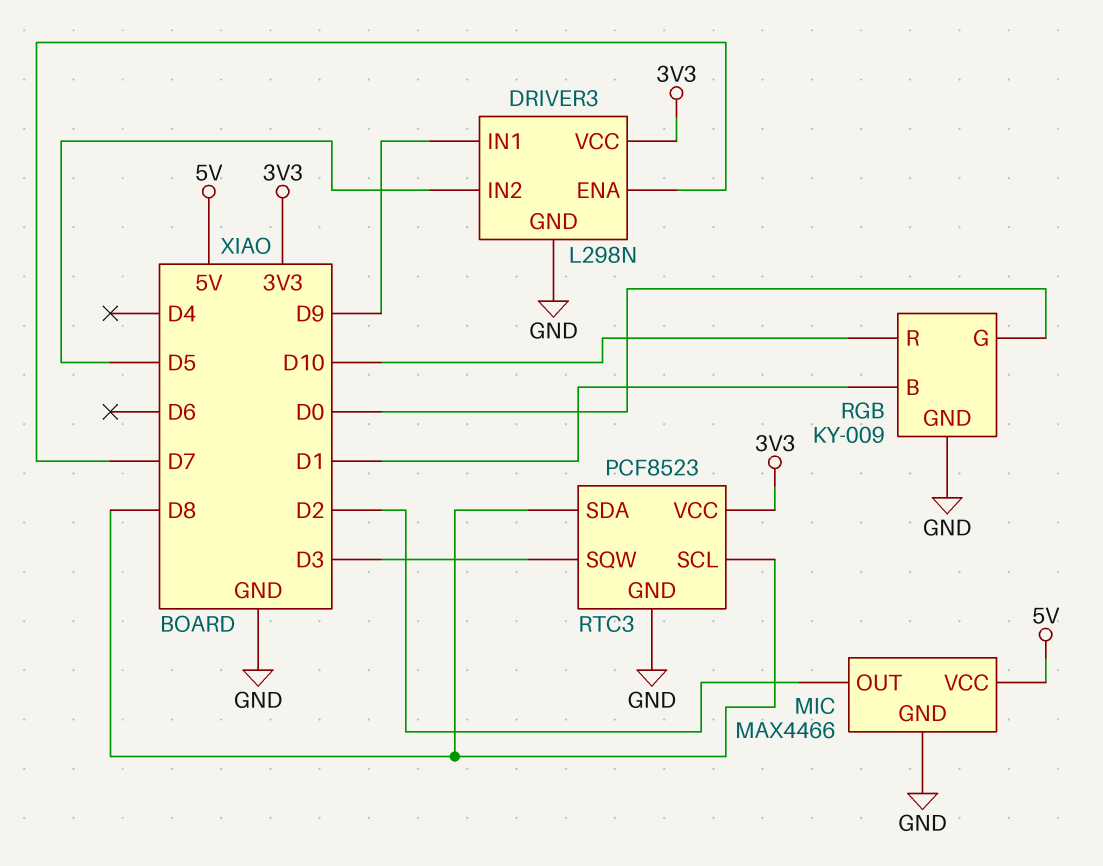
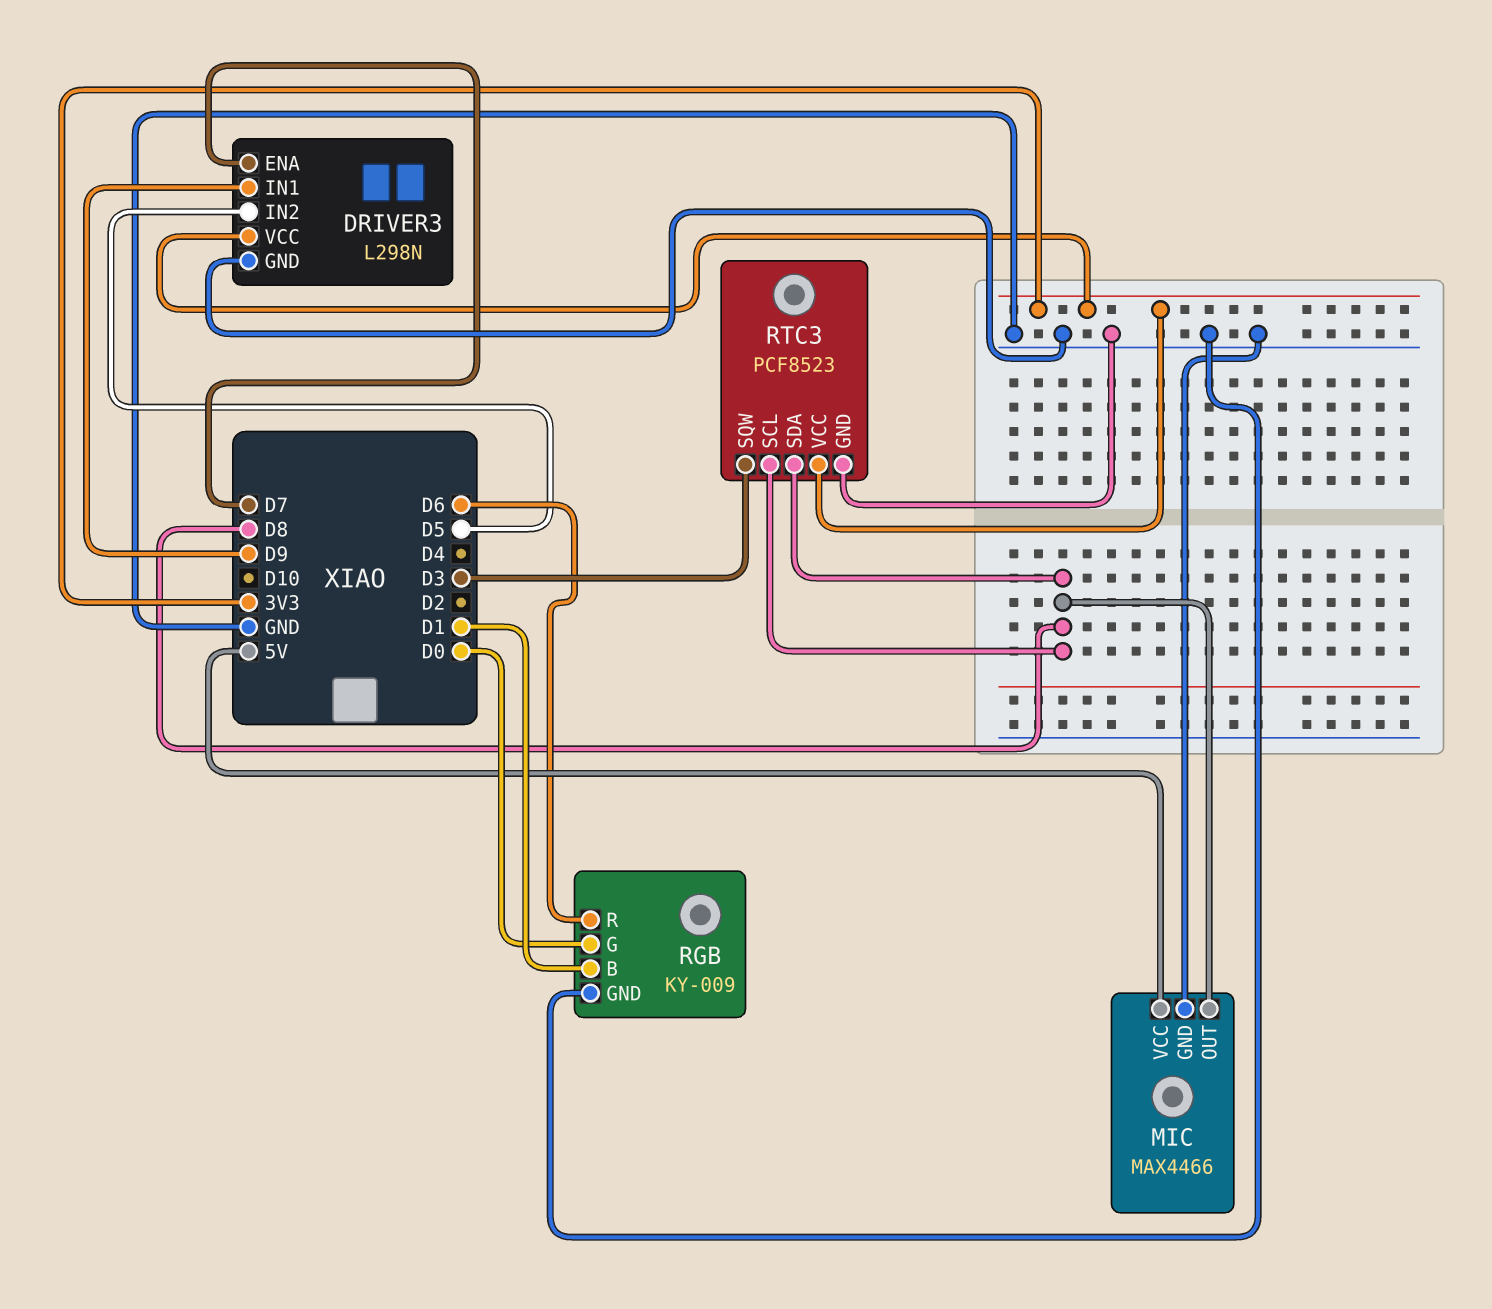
MIC pin OUT: D2 -> D8
RGB pin R: D10 -> D6

